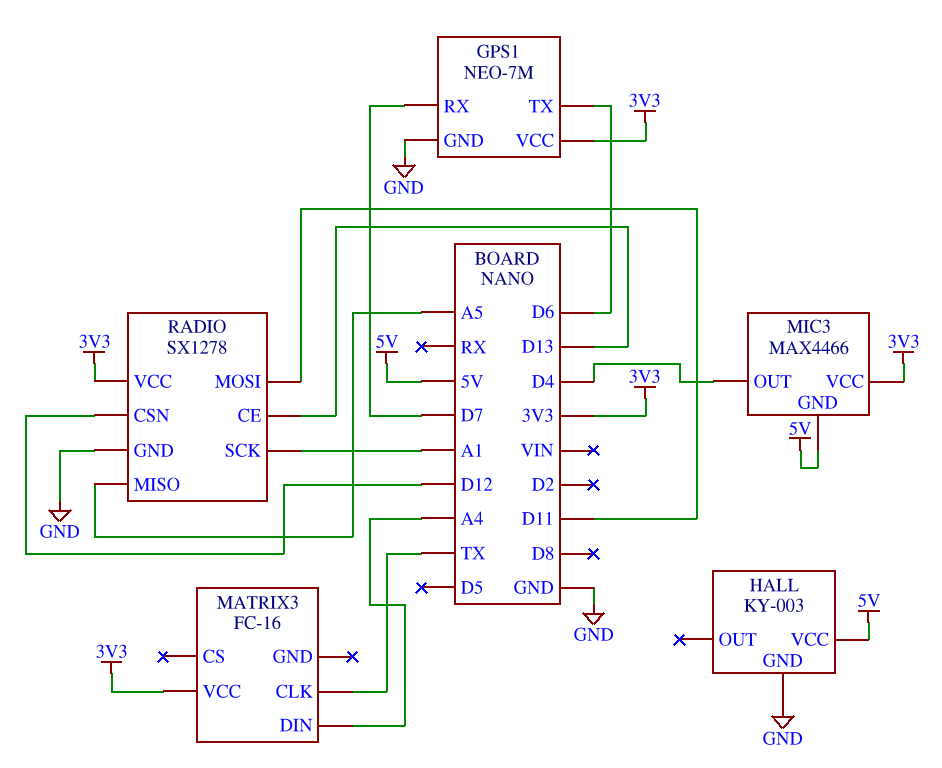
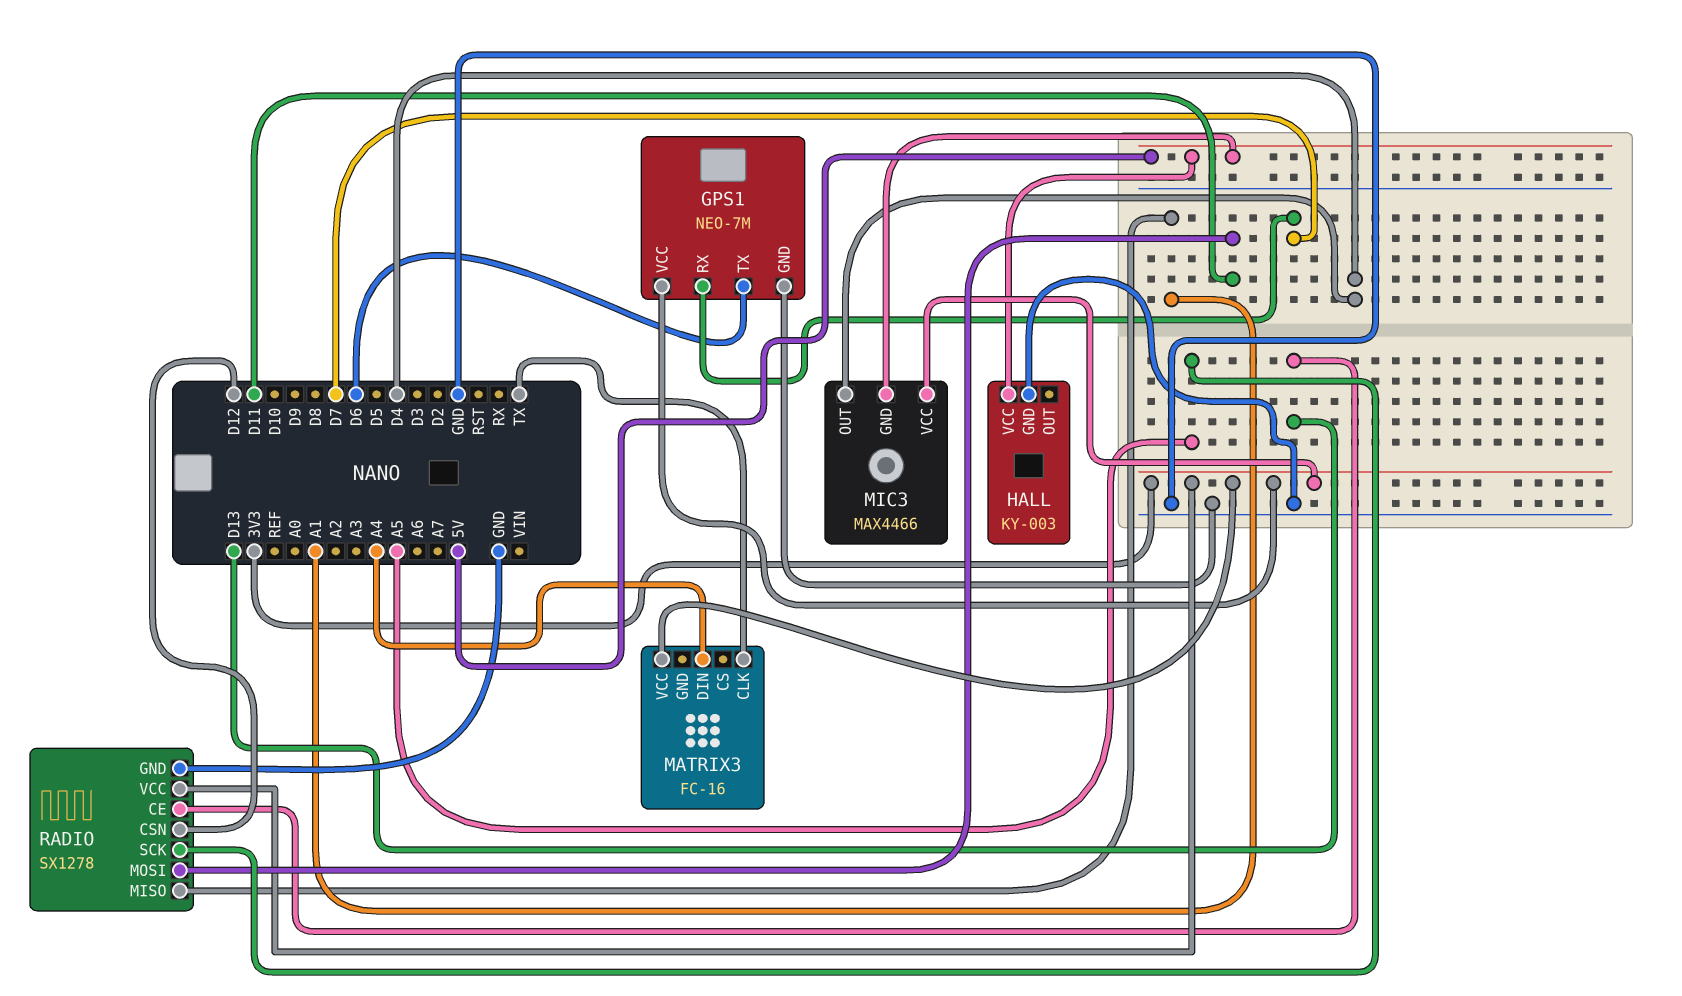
RADIO pin MISO: A5 -> A1
RADIO pin SCK: A1 -> A5

